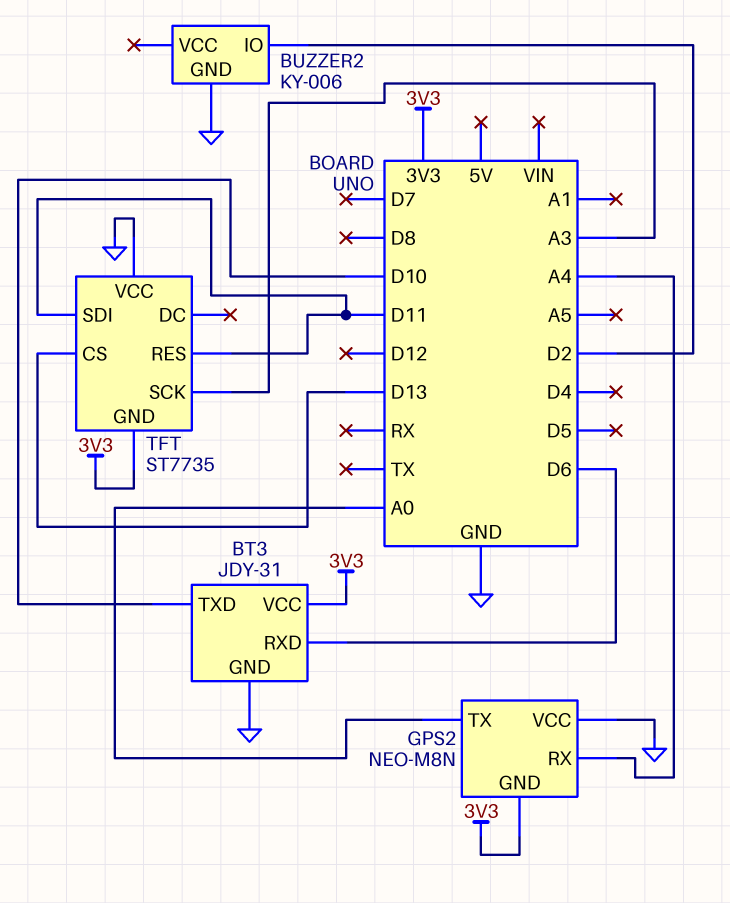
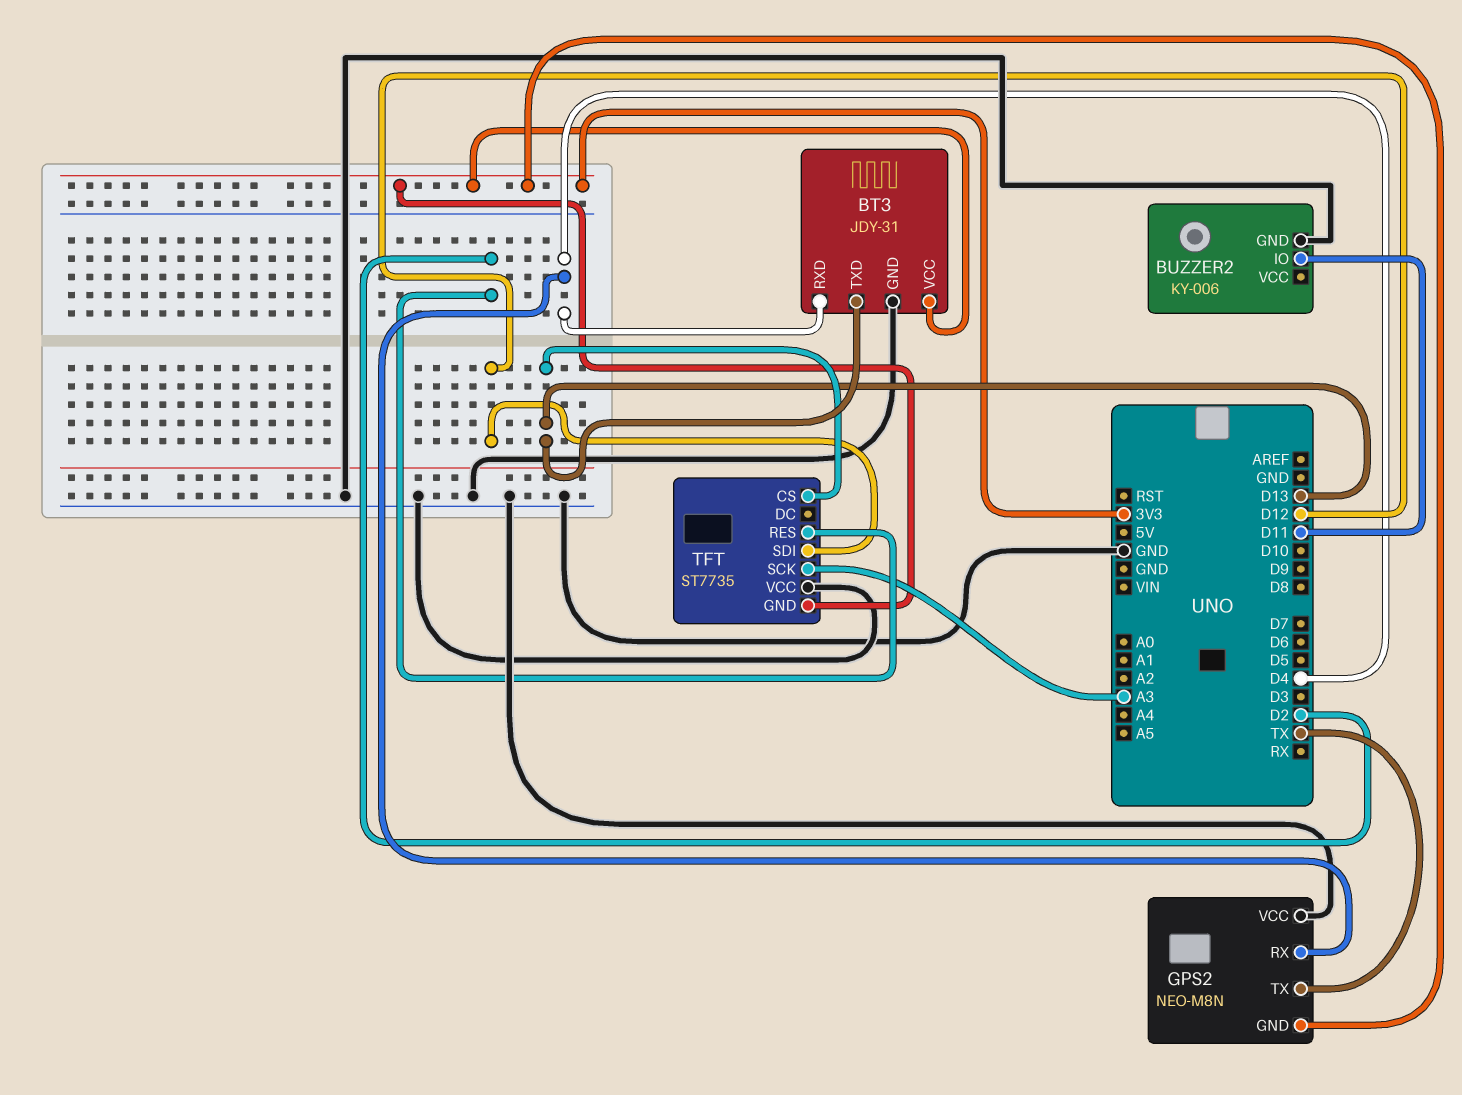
BT3 pin RXD: D6 -> D4
BT3 pin TXD: D10 -> D13
BUZZER2 pin IO: D2 -> D11
GPS2 pin RX: A4 -> D4
GPS2 pin TX: A0 -> TX
TFT pin RES: D11 -> D2
TFT pin SDI: D11 -> D12

